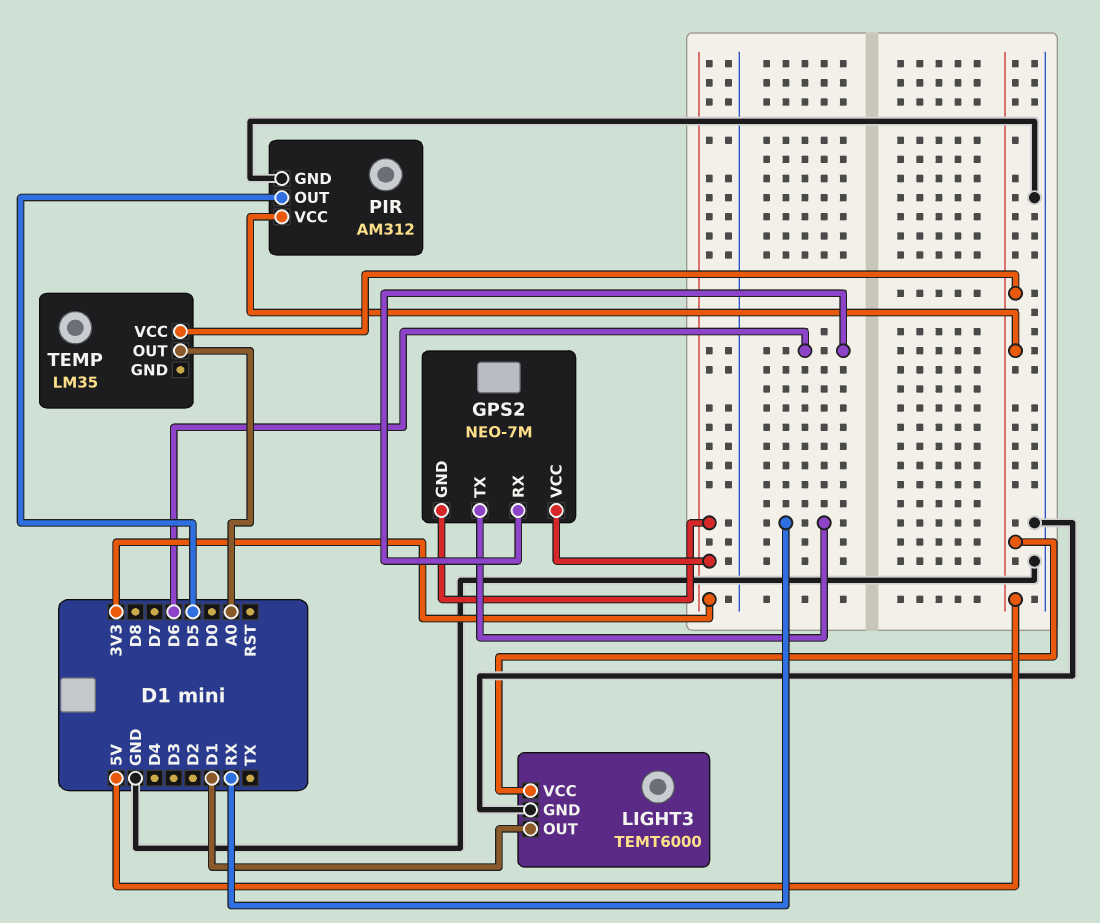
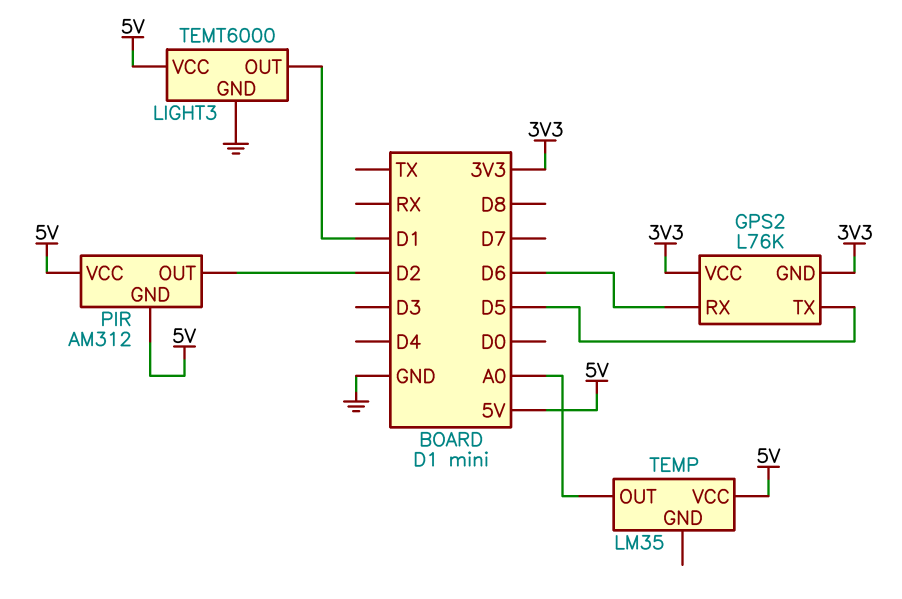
GPS2: NEO-7M -> L76K
GPS2 pin TX: RX -> D5
PIR pin GND: GND -> 5V
PIR pin OUT: D5 -> D2

